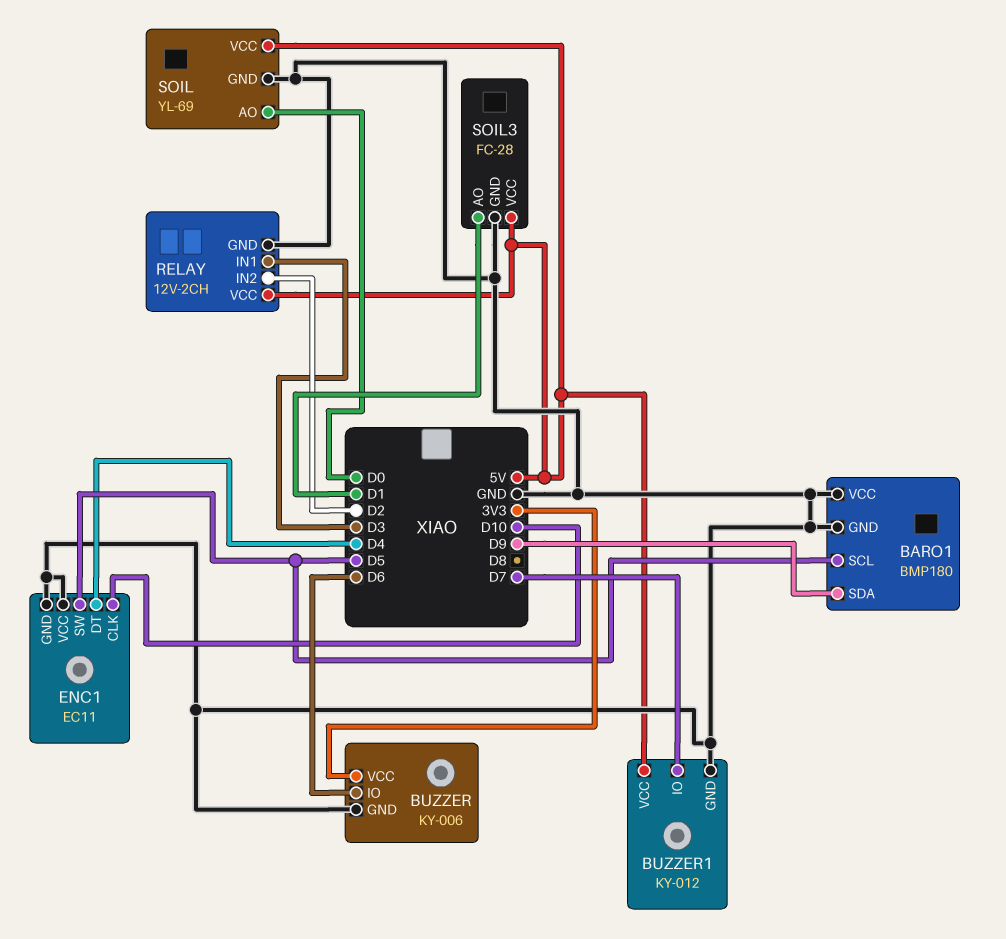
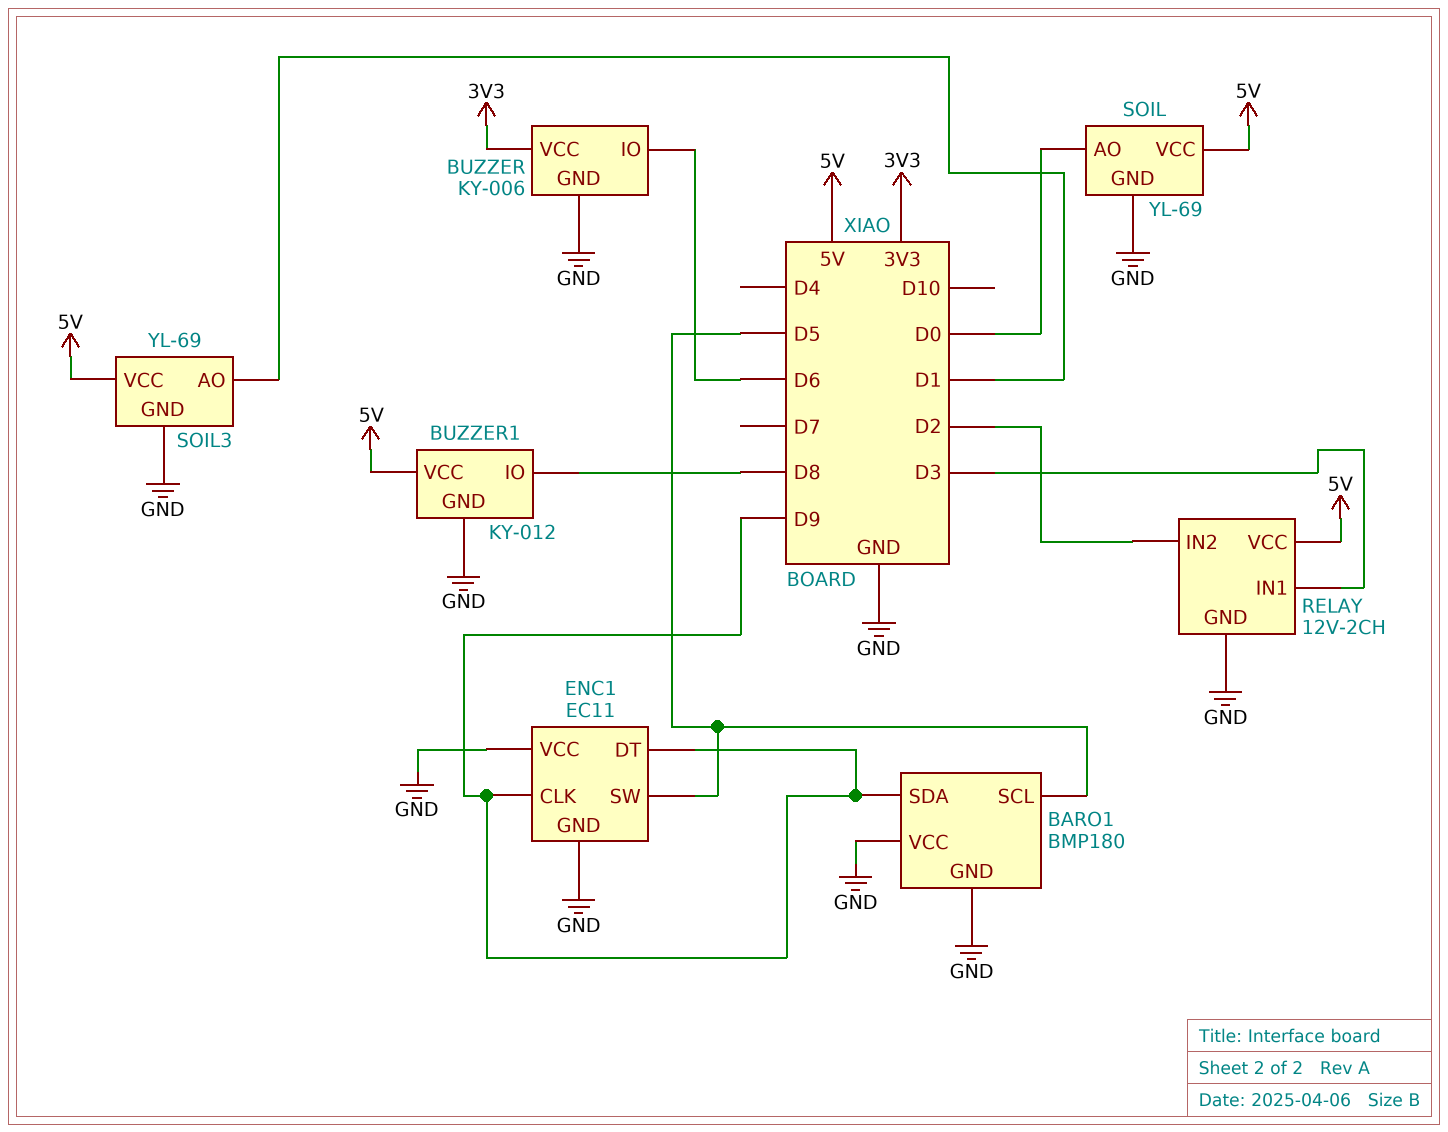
BUZZER1 pin IO: D7 -> D8
ENC1 pin CLK: D10 -> D9
ENC1 pin DT: D4 -> D9
SOIL3: FC-28 -> YL-69

